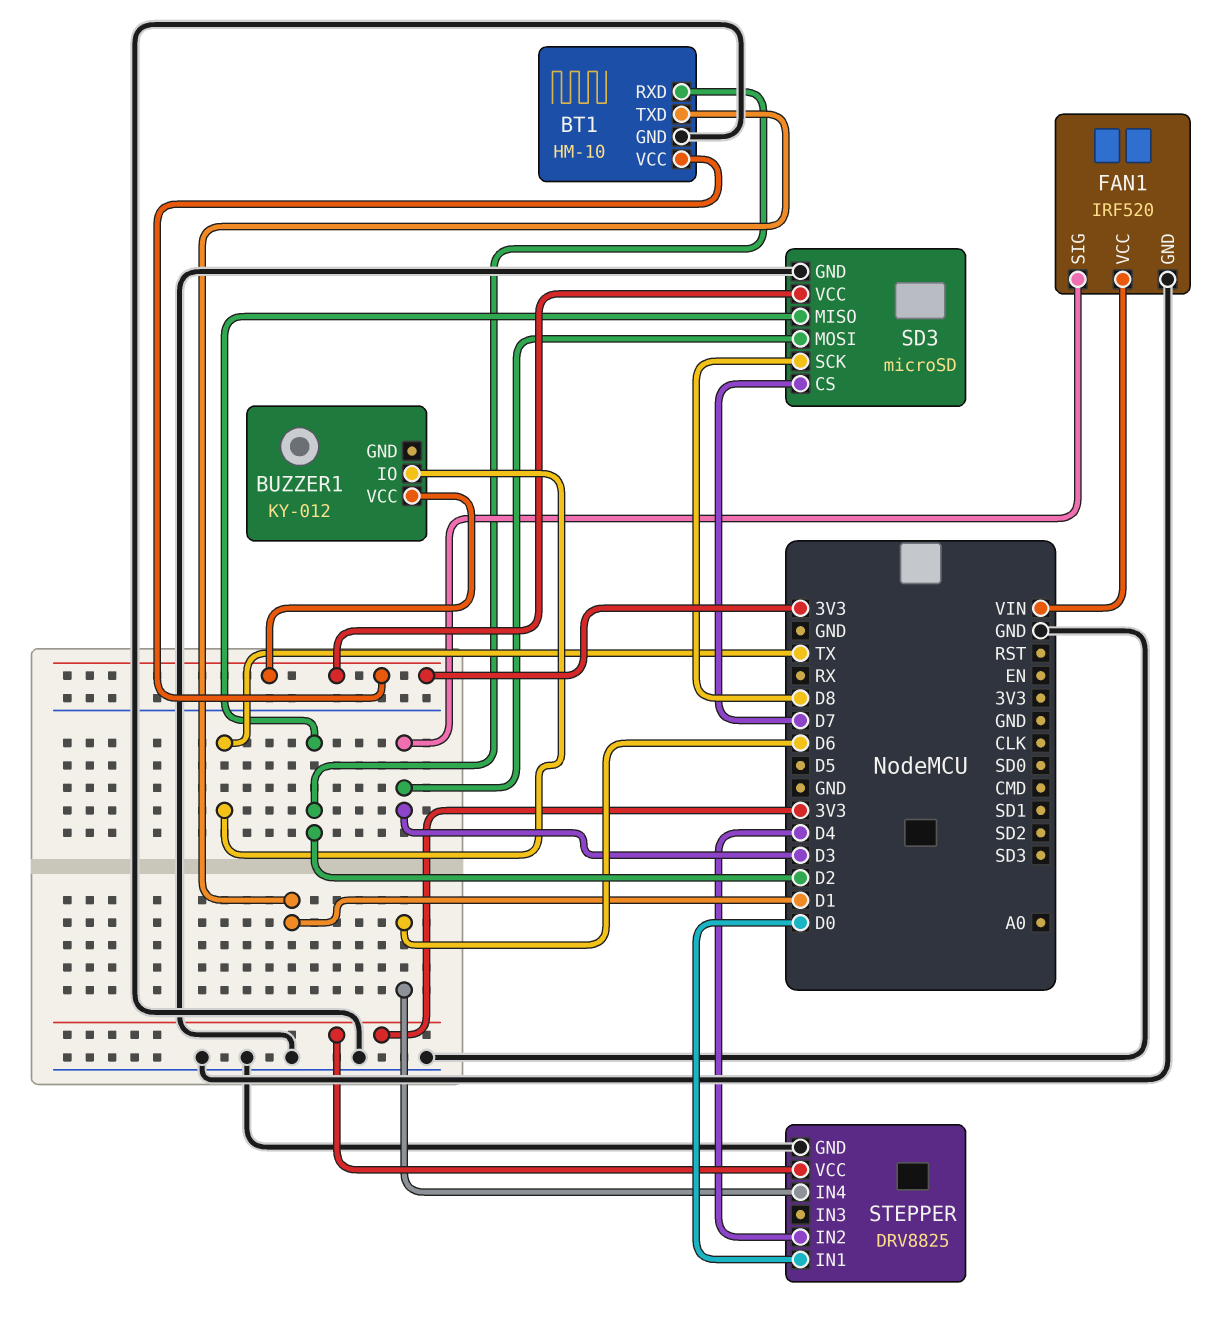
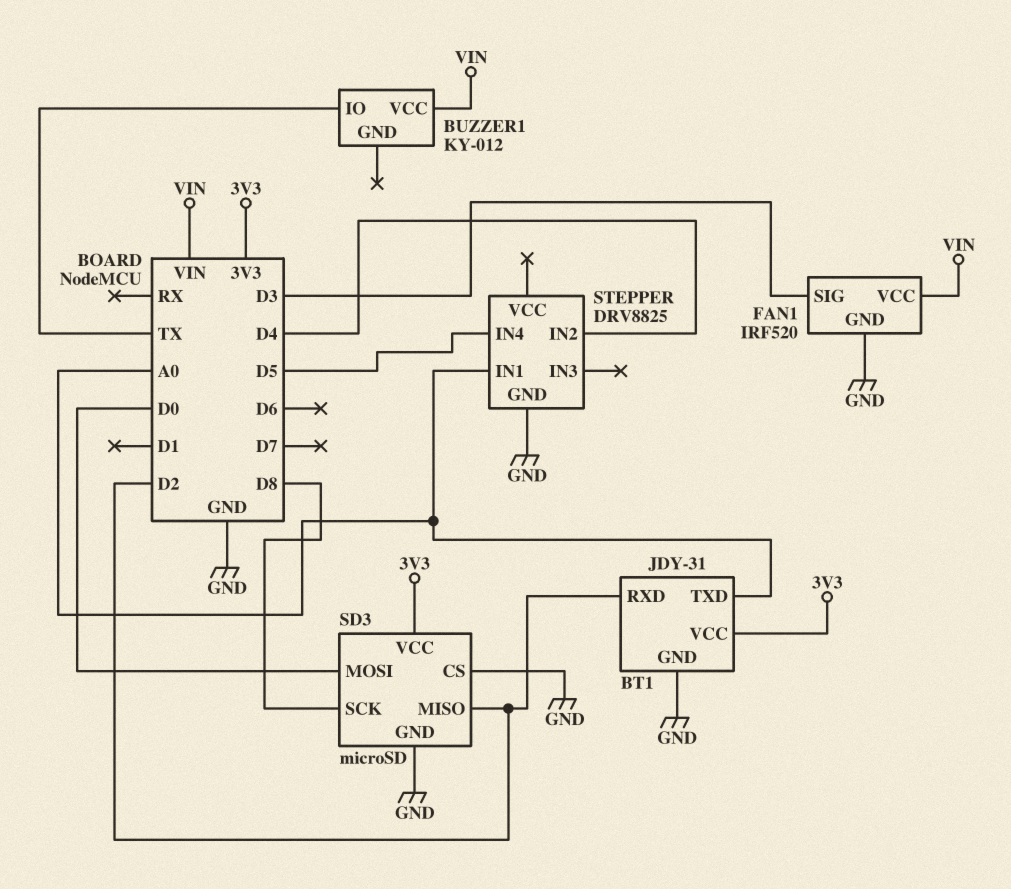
BT1: HM-10 -> JDY-31
BT1 pin TXD: D1 -> A0
BUZZER1 pin VCC: 3V3 -> VIN
SD3 pin CS: D7 -> GND
SD3 pin MOSI: D3 -> D0
STEPPER pin IN1: D0 -> A0
STEPPER pin IN4: D6 -> D5
STEPPER pin VCC: 3V3 -> none

